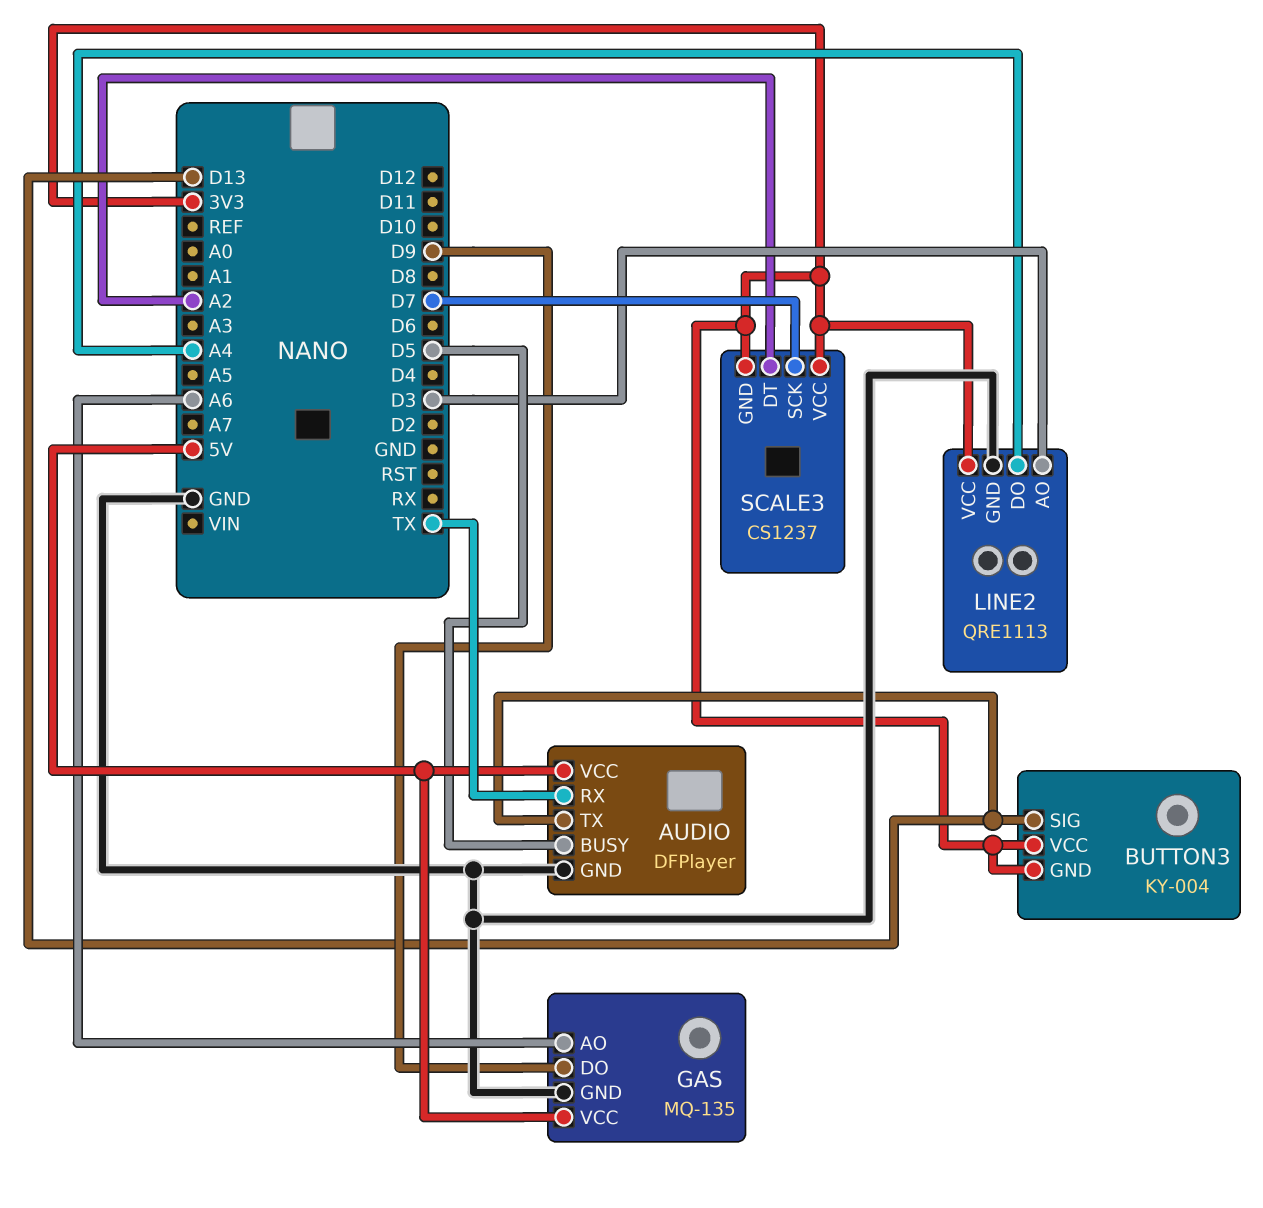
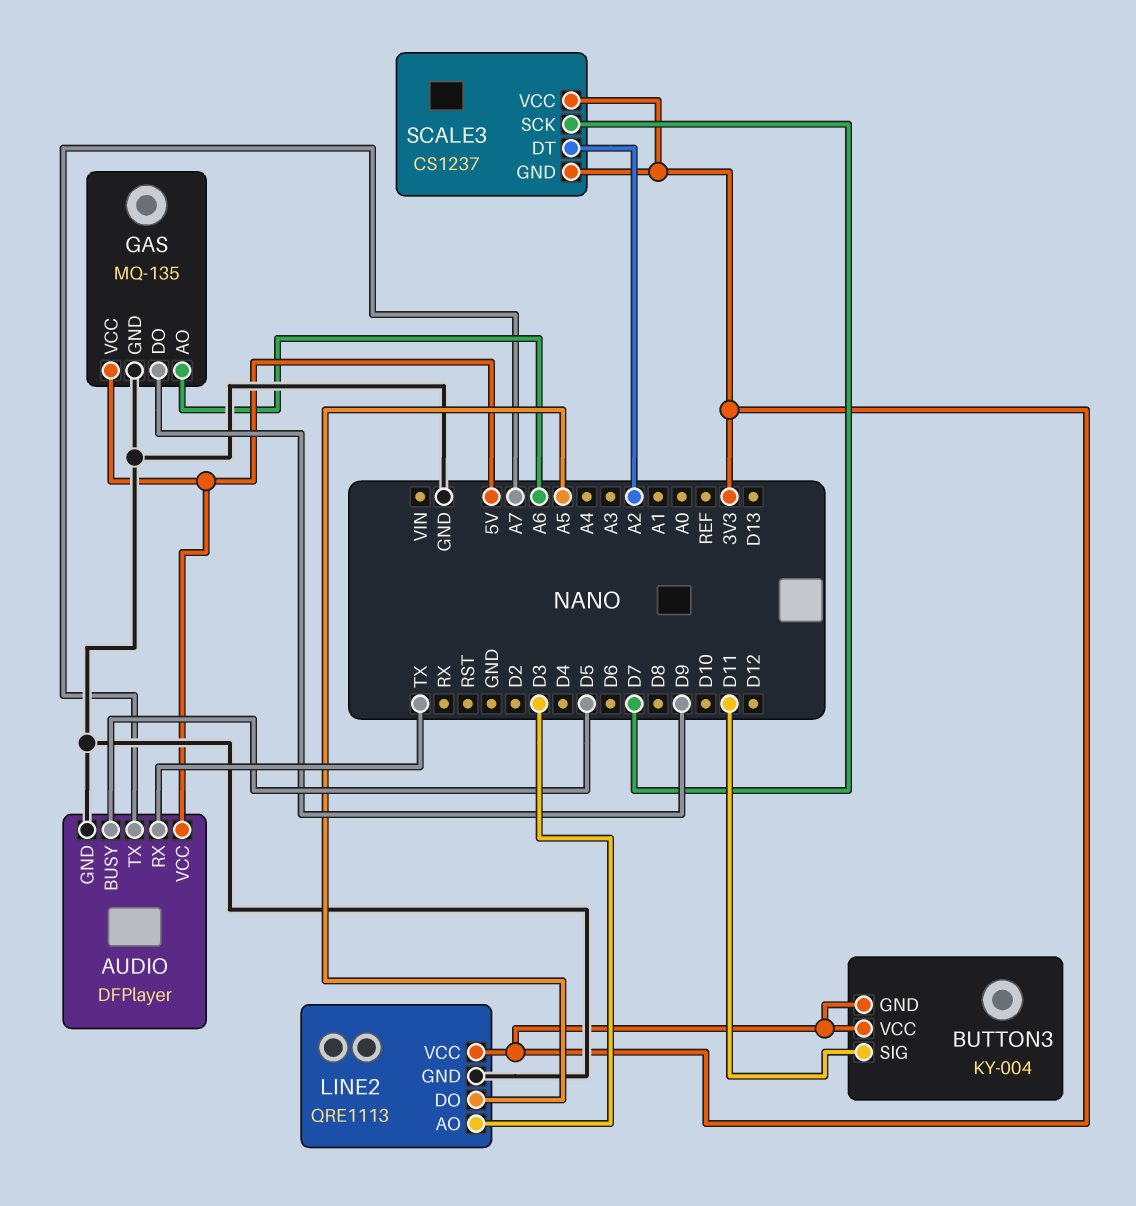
AUDIO pin TX: D13 -> A7
BUTTON3 pin SIG: D13 -> D11
LINE2 pin DO: A4 -> A5

